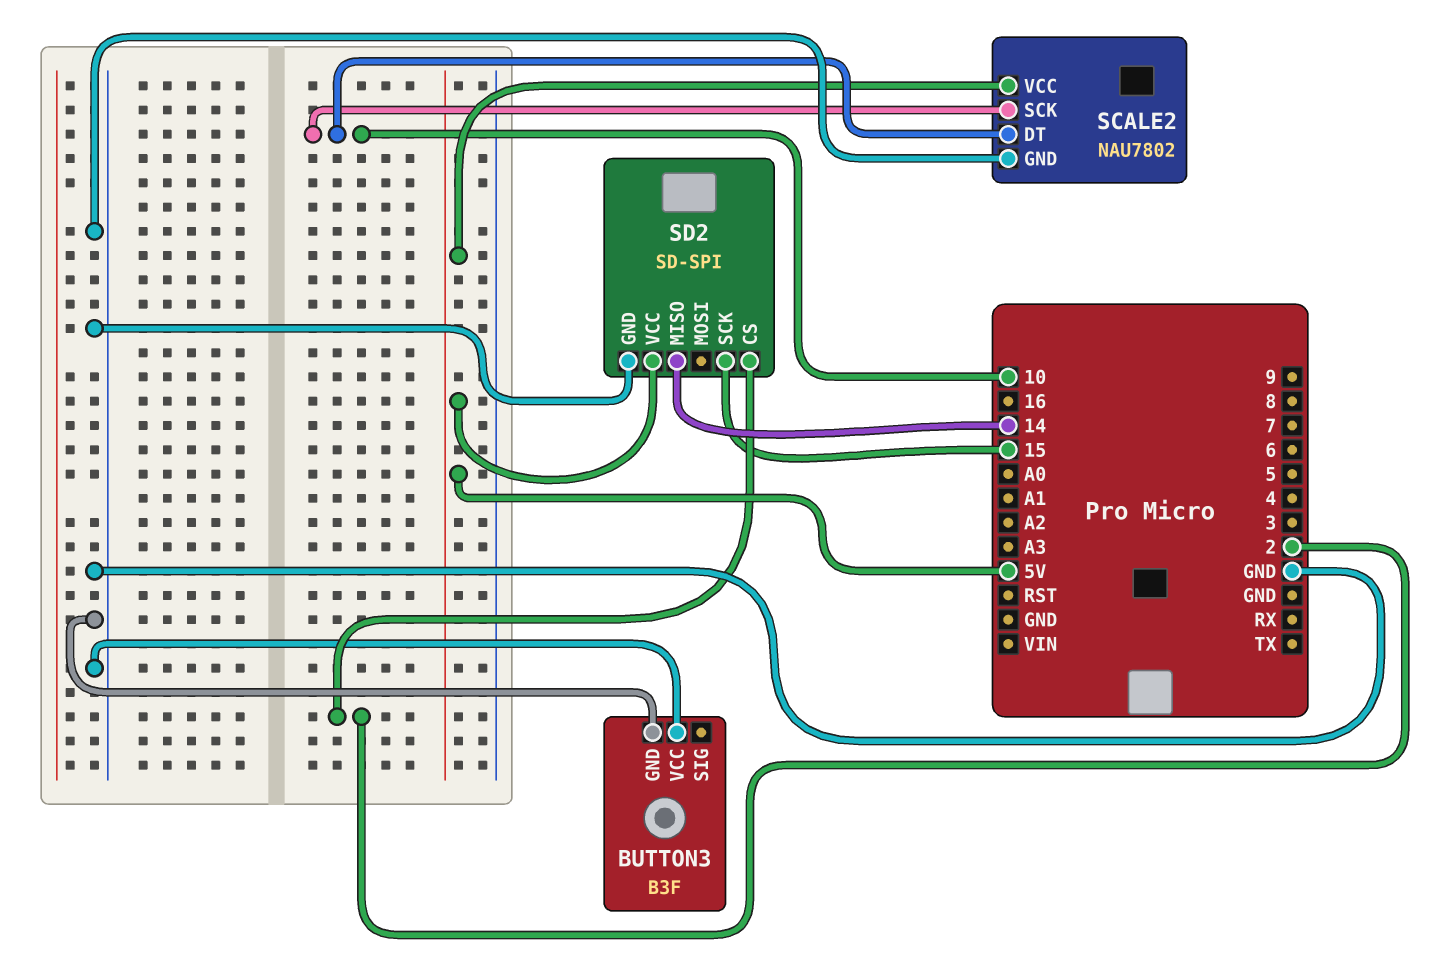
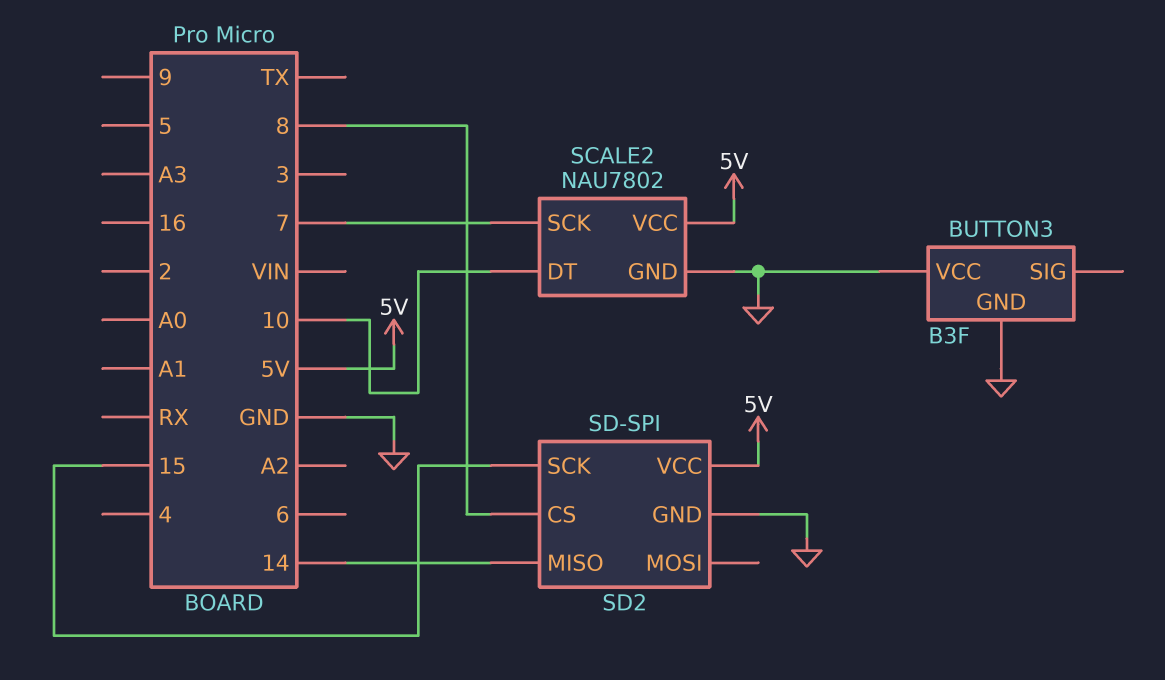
SCALE2 pin SCK: 10 -> 7
SD2 pin CS: 2 -> 8

